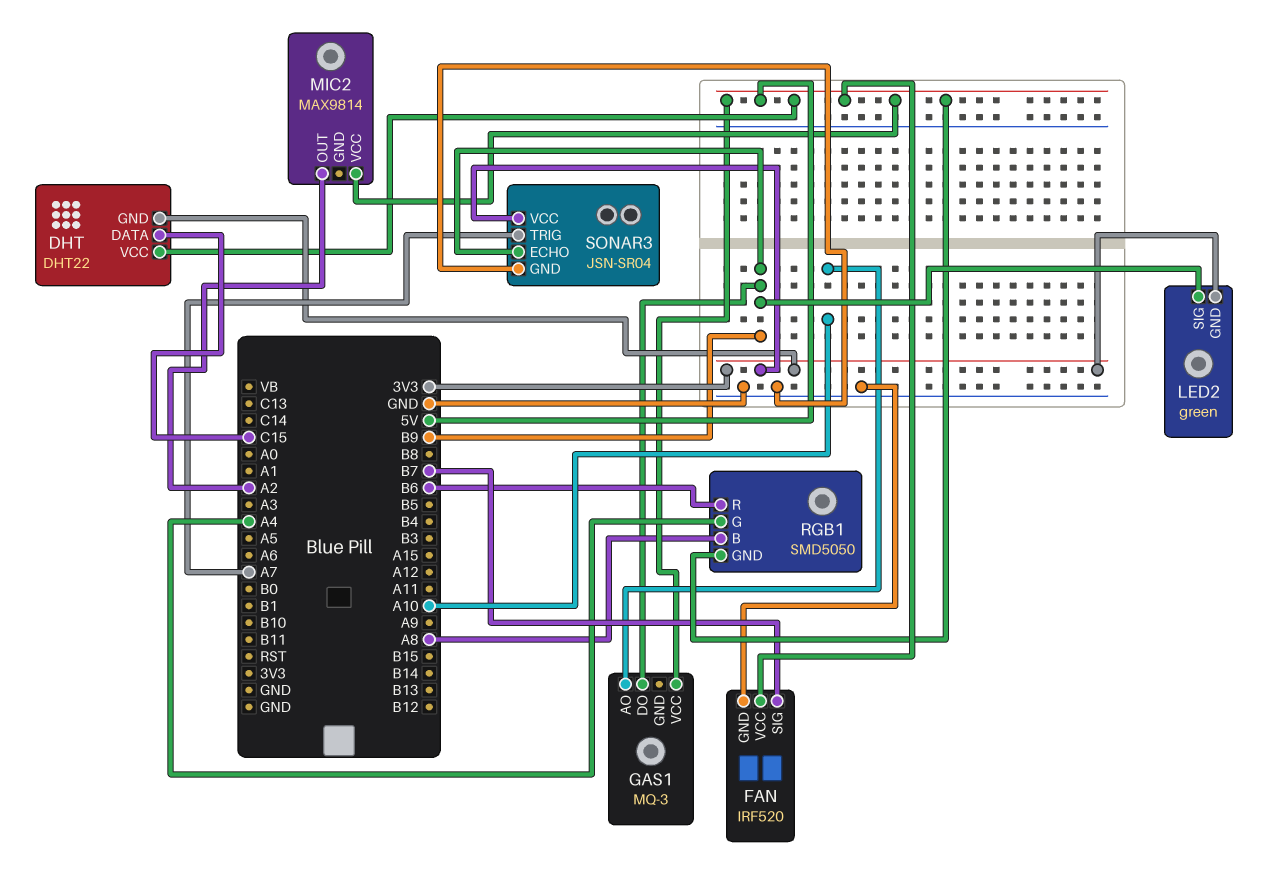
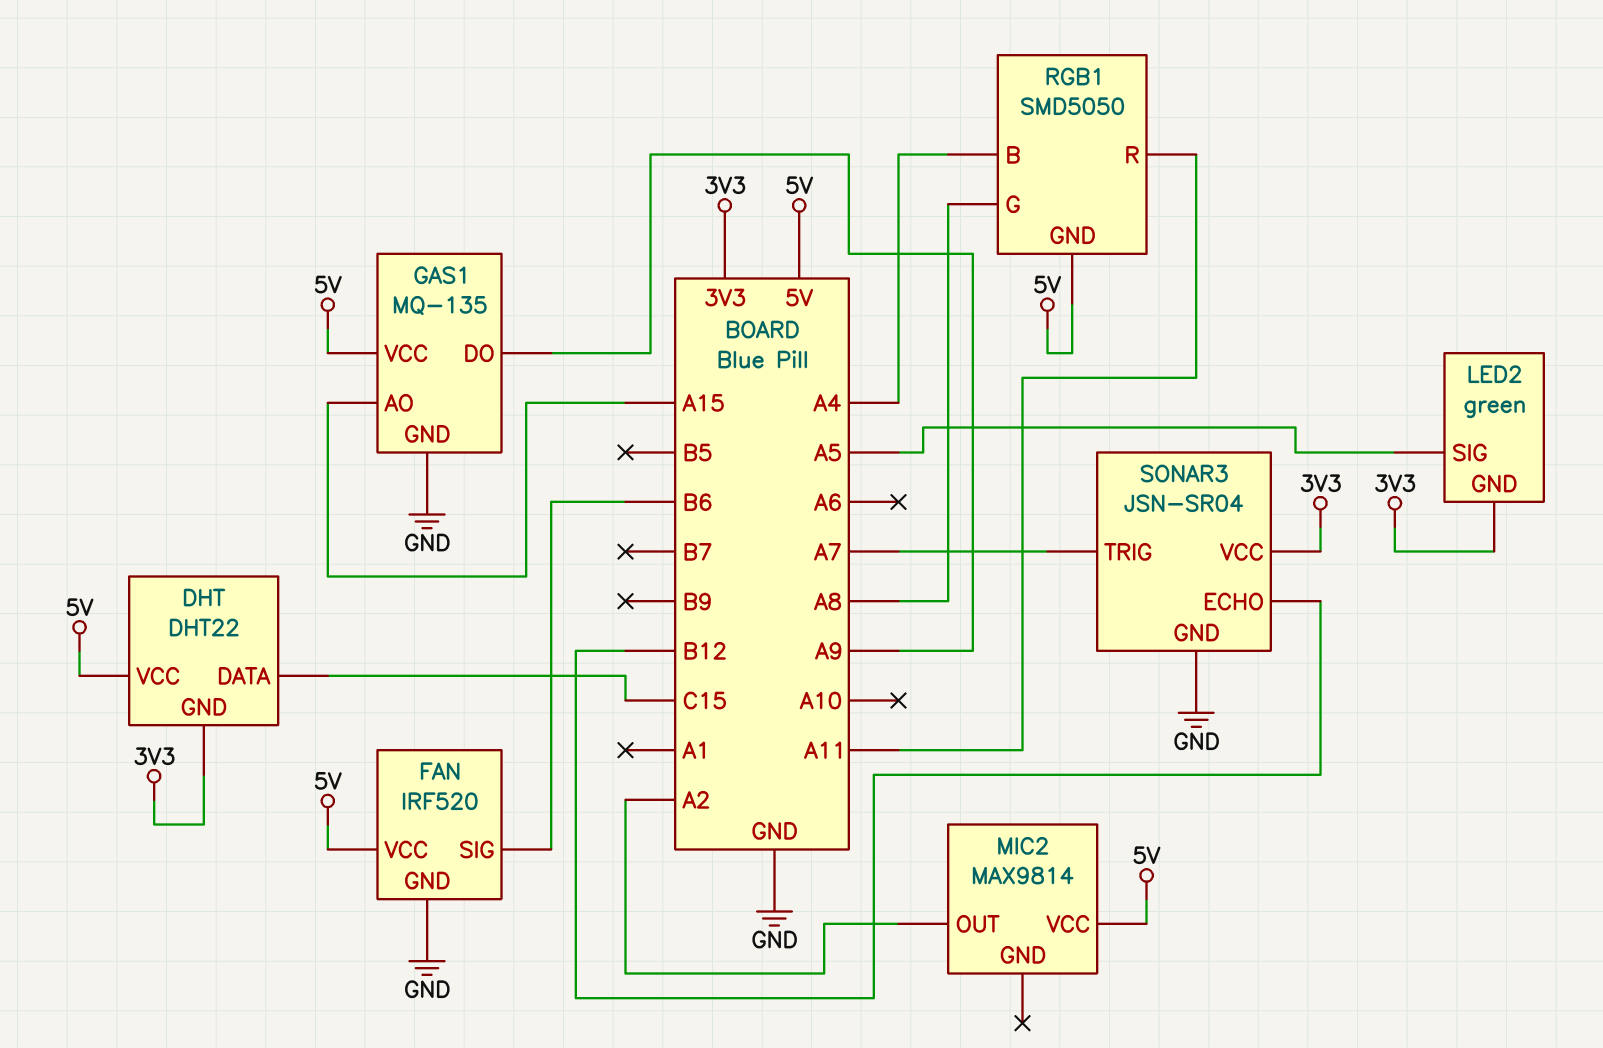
FAN pin SIG: B7 -> B6
GAS1: MQ-3 -> MQ-135
GAS1 pin AO: A10 -> A15
GAS1 pin DO: B9 -> A9
GAS1 pin GND: none -> GND
LED2 pin SIG: B9 -> A5
RGB1 pin B: A8 -> A4
RGB1 pin G: A4 -> A8
RGB1 pin R: B6 -> A11
SONAR3 pin ECHO: B9 -> B12

